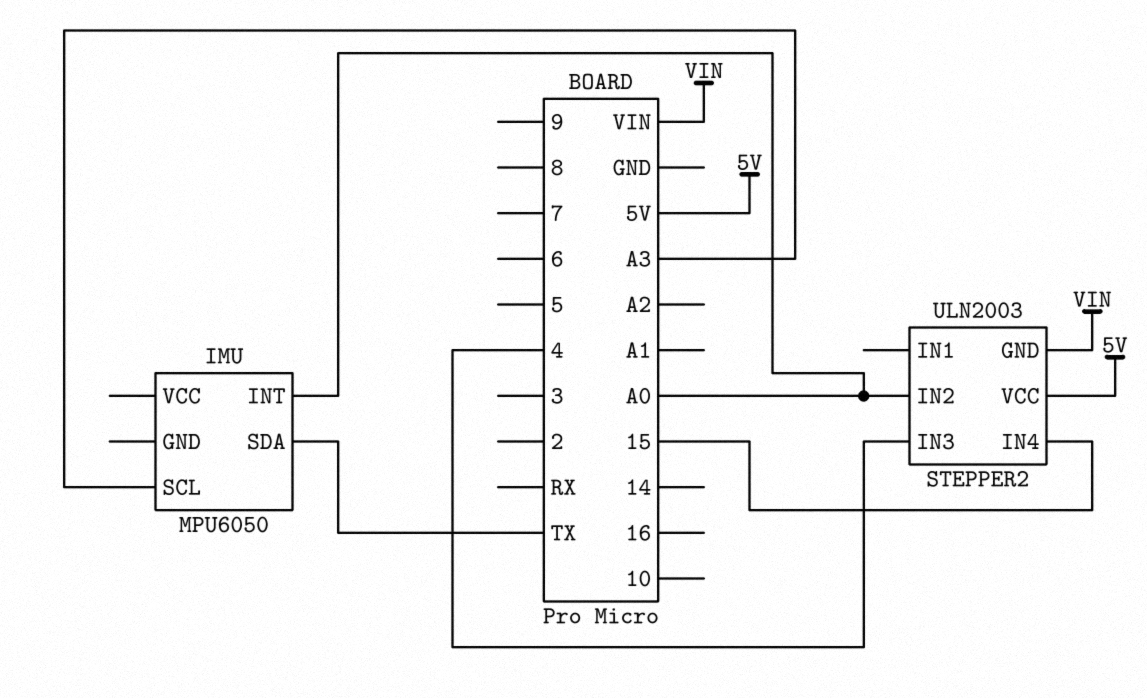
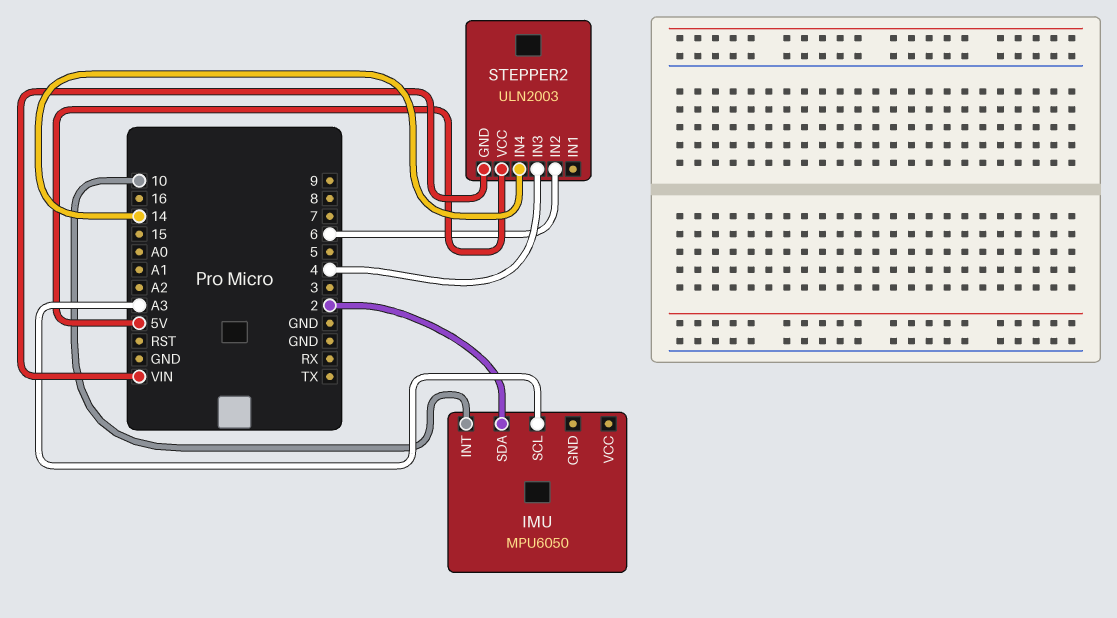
IMU pin INT: A0 -> 10
IMU pin SDA: TX -> 2
STEPPER2 pin IN2: A0 -> 6
STEPPER2 pin IN4: 15 -> 14

